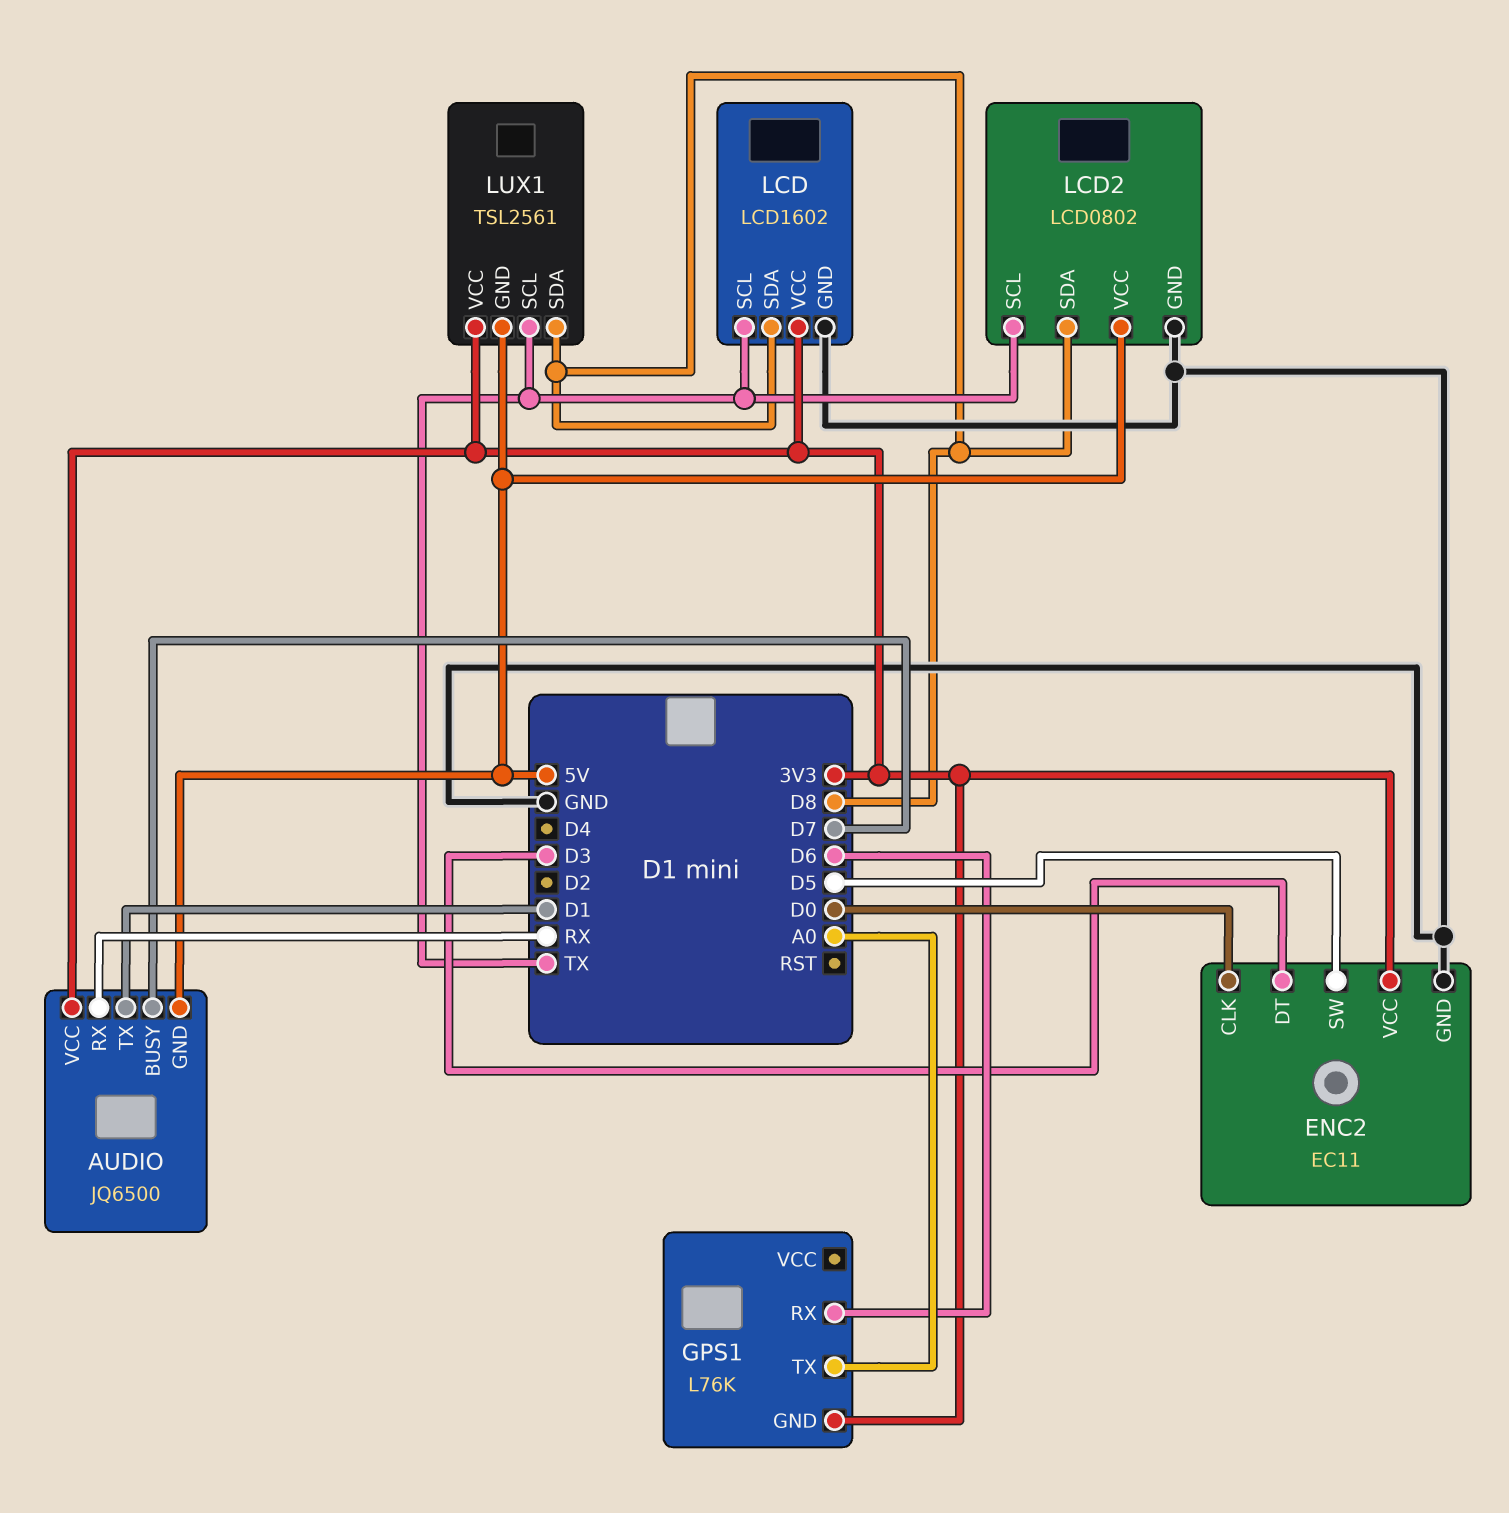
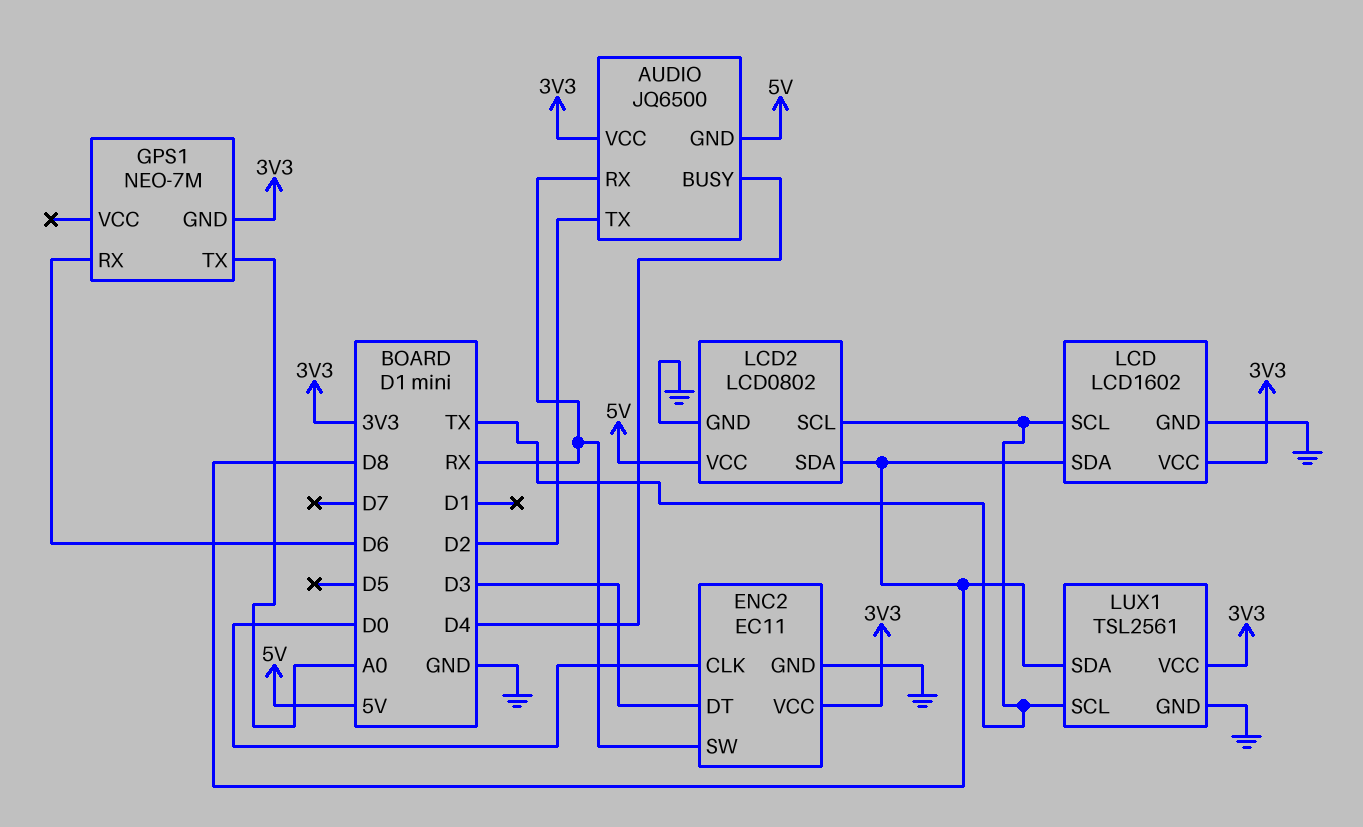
AUDIO pin BUSY: D7 -> D4
AUDIO pin TX: D1 -> D2
ENC2 pin SW: D5 -> RX
GPS1: L76K -> NEO-7M
LUX1 pin GND: 5V -> GND

